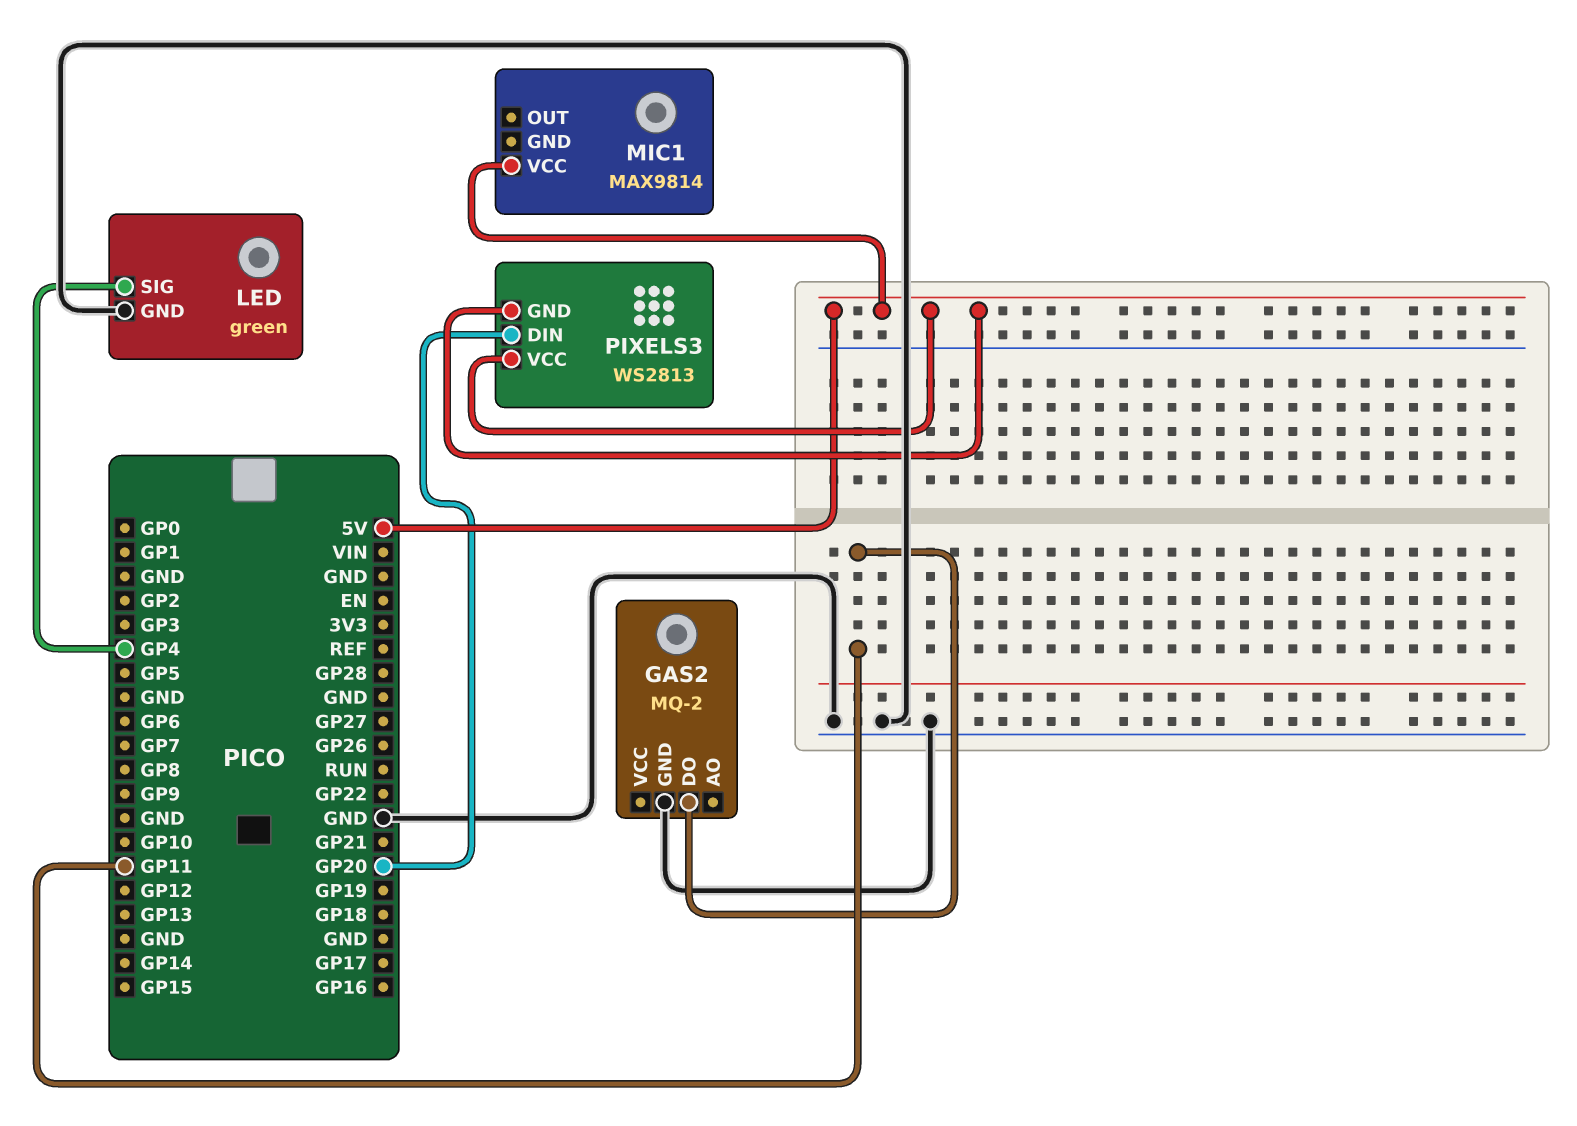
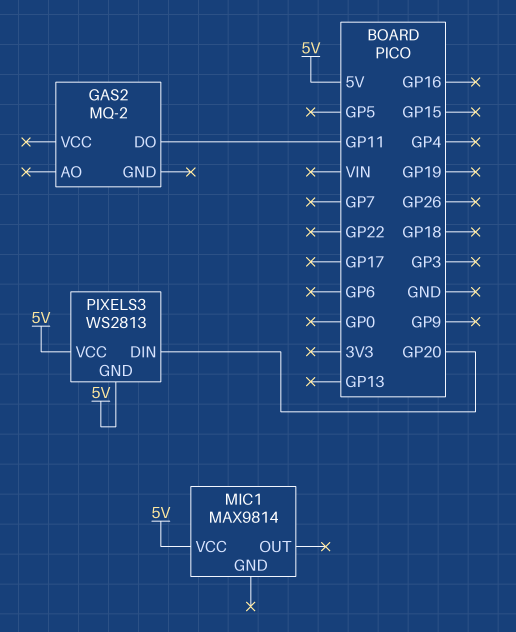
GAS2 pin GND: GND -> none
LED: green -> none
LED pin GND: GND -> none
LED pin SIG: GP4 -> none

